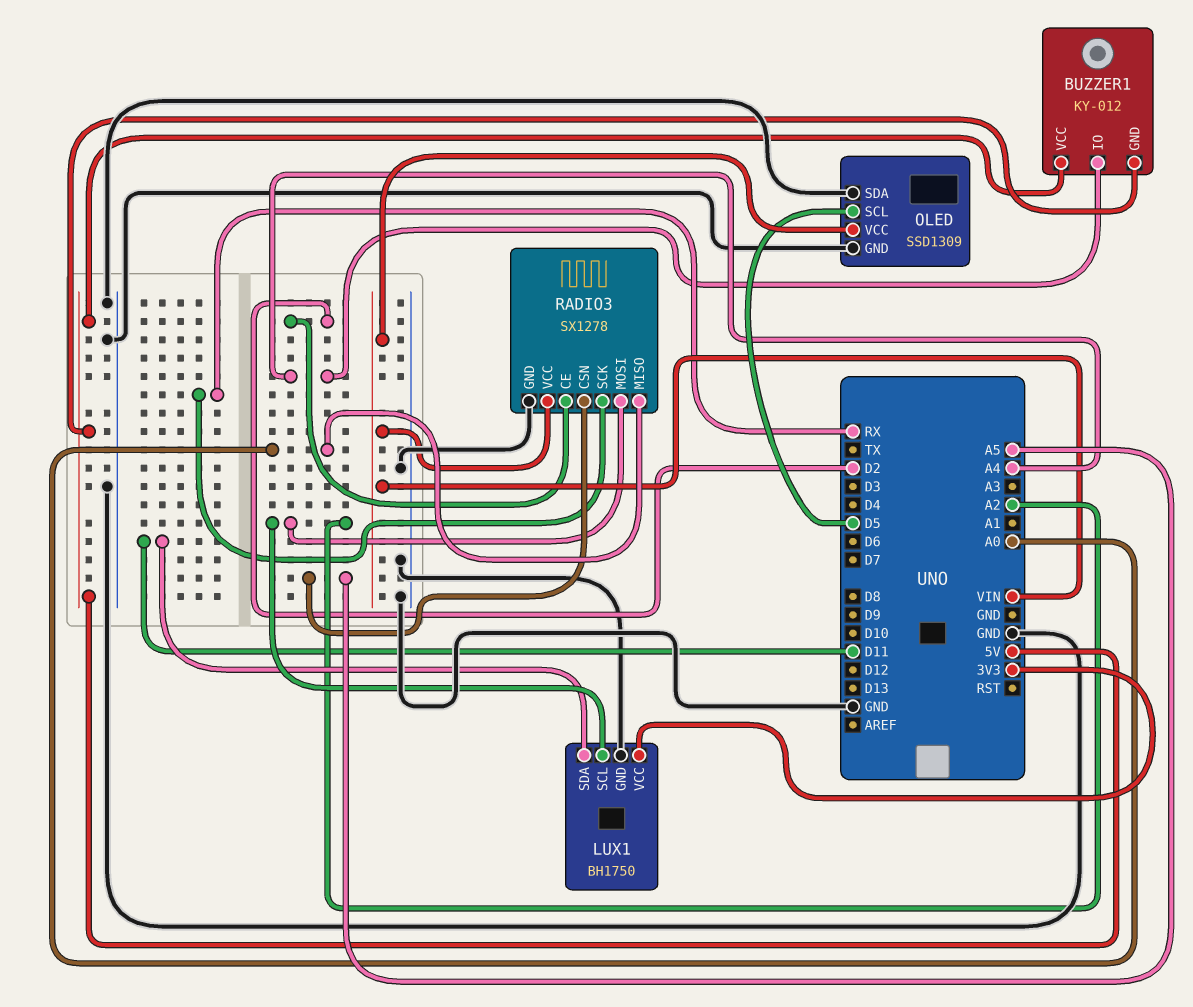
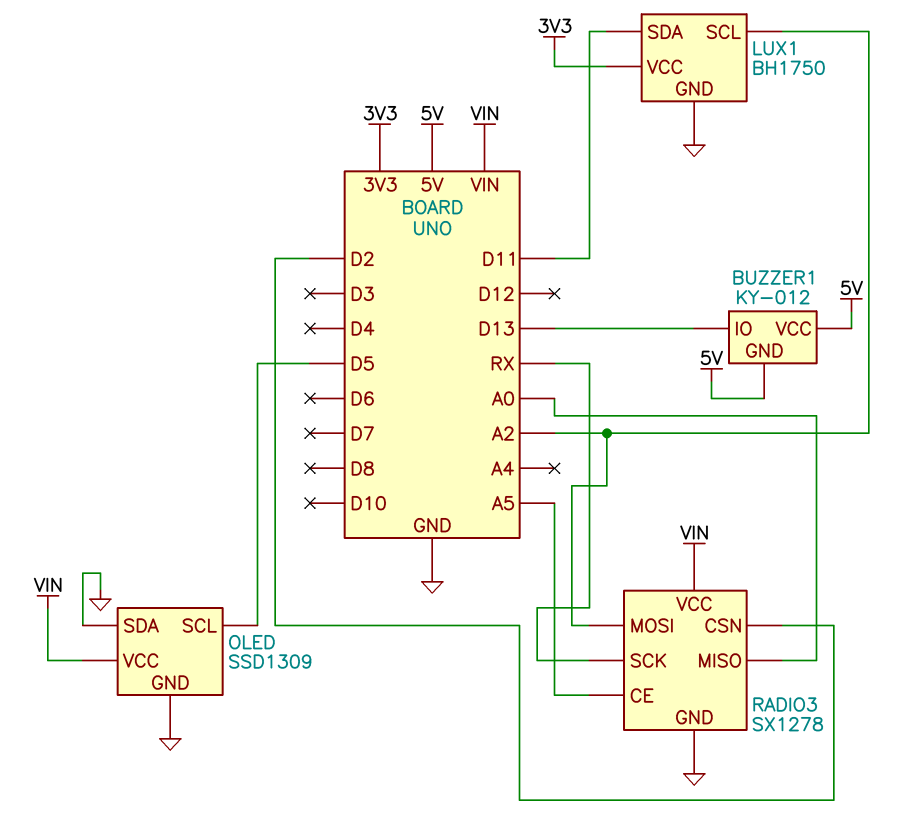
BUZZER1 pin IO: A4 -> D13
RADIO3 pin CE: D2 -> A5
RADIO3 pin CSN: A5 -> D2

